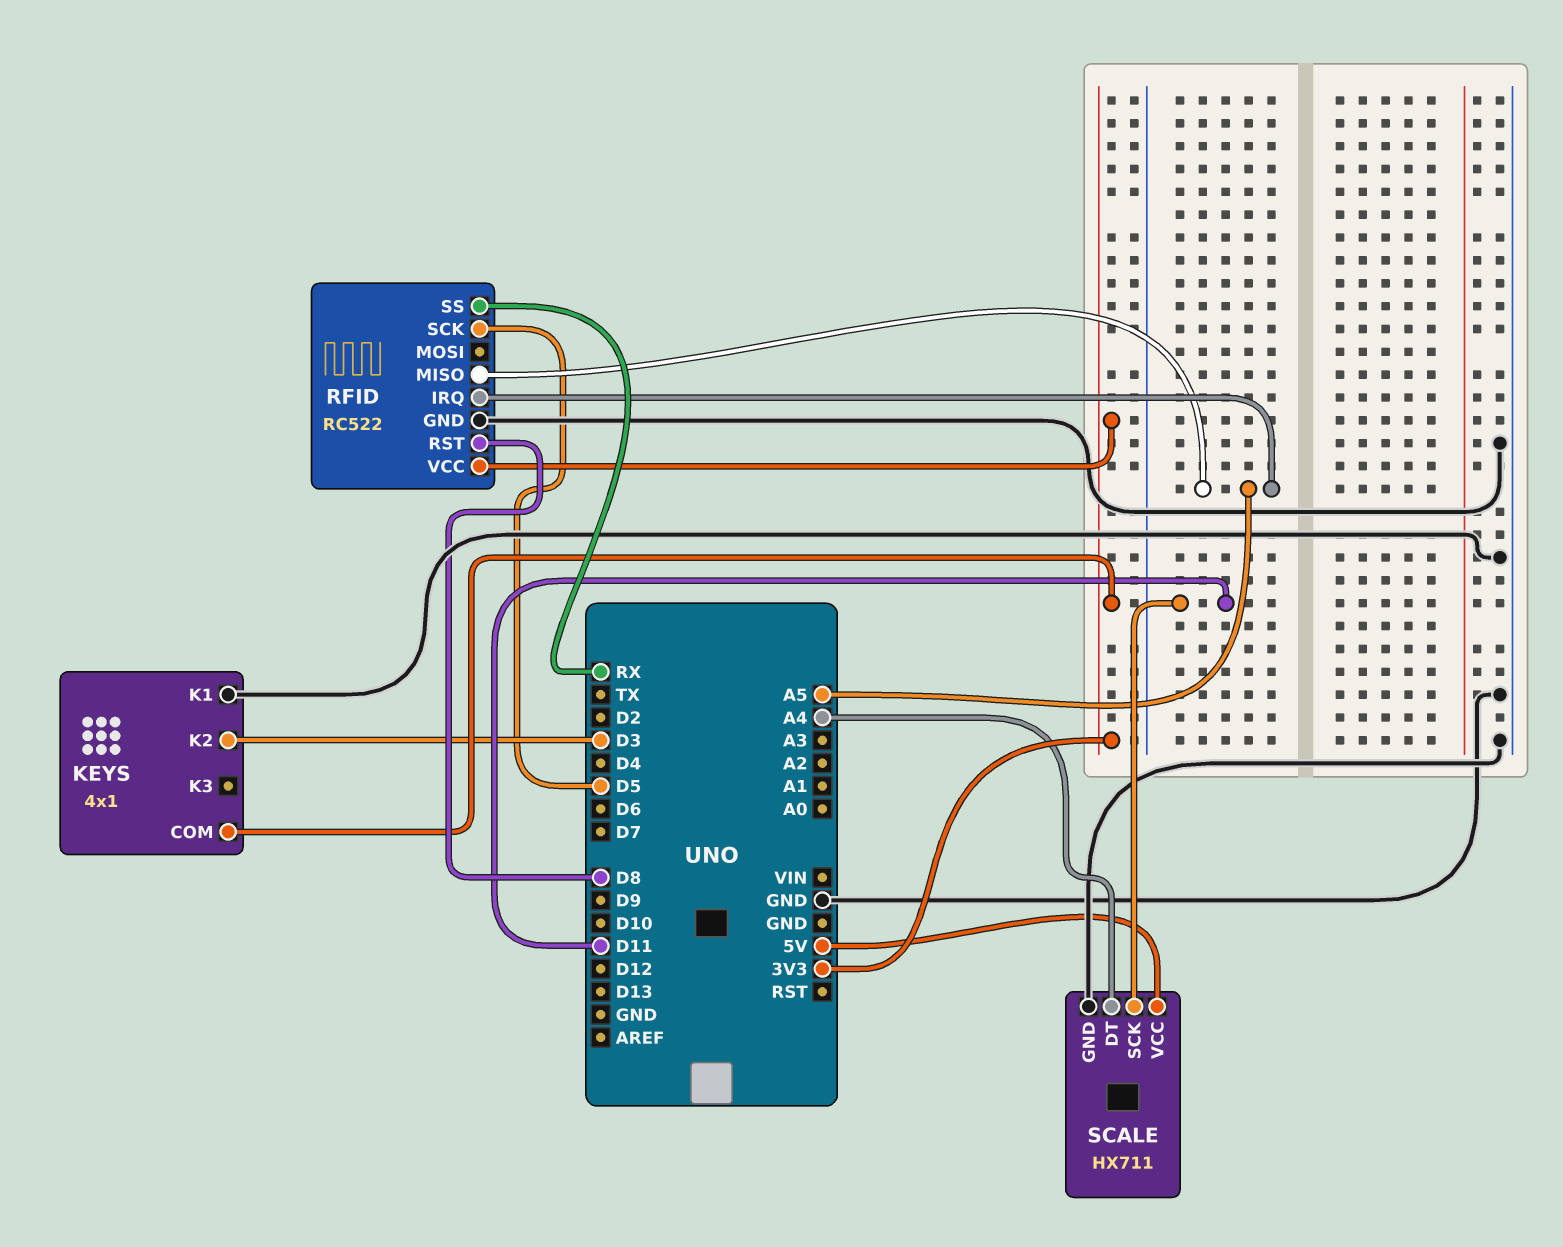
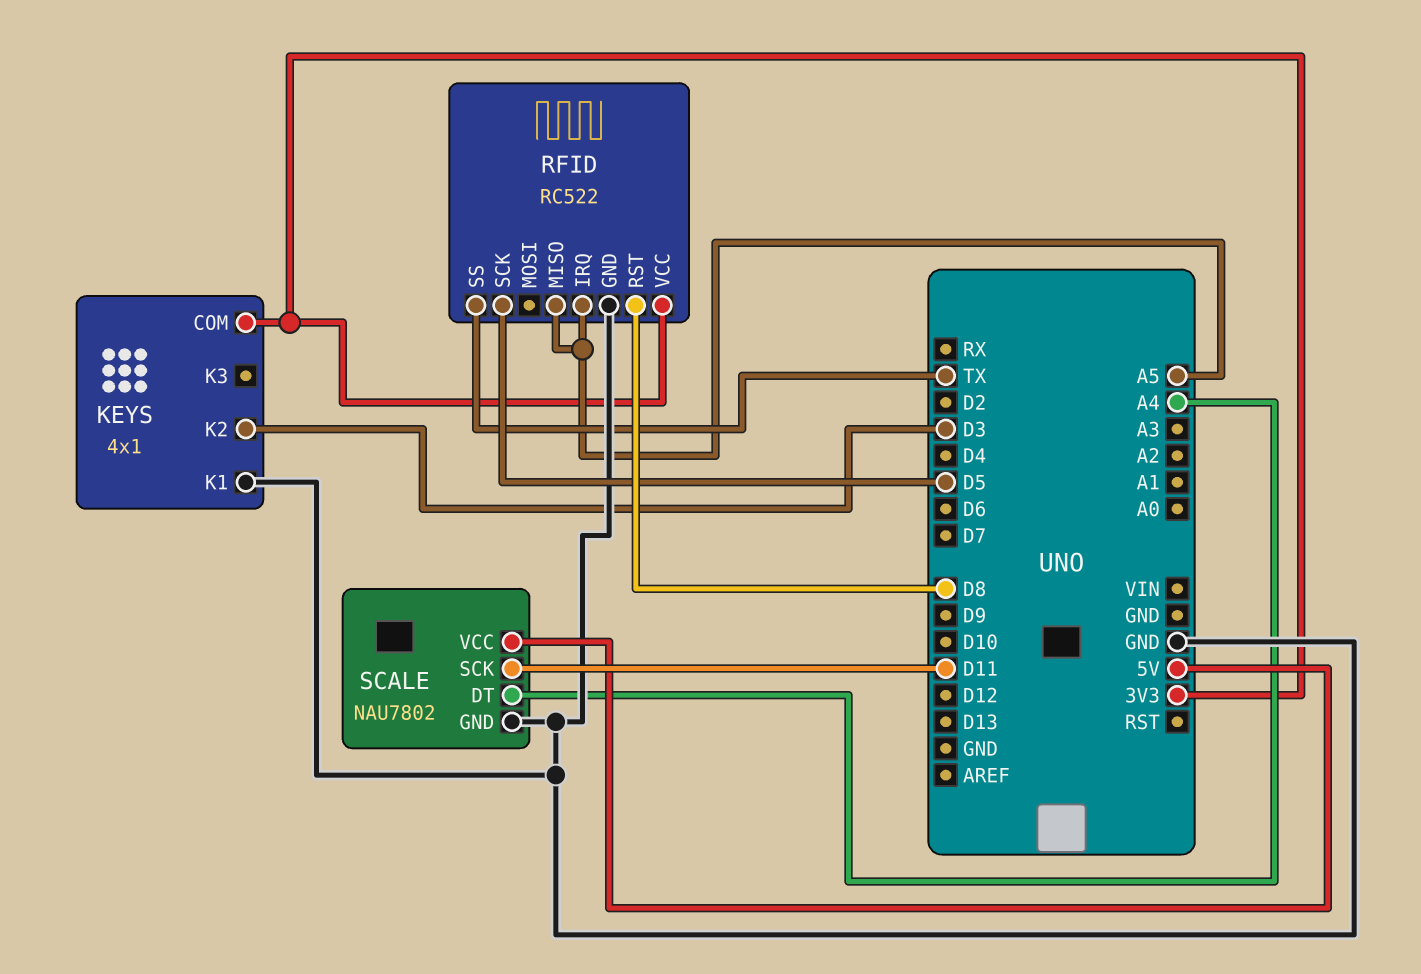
RFID pin SS: RX -> TX
SCALE: HX711 -> NAU7802

